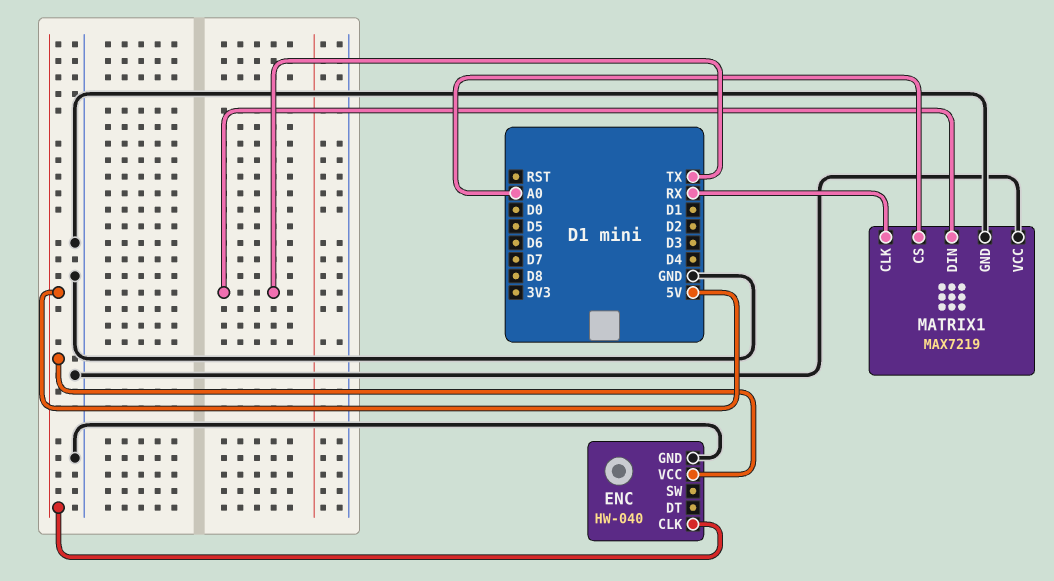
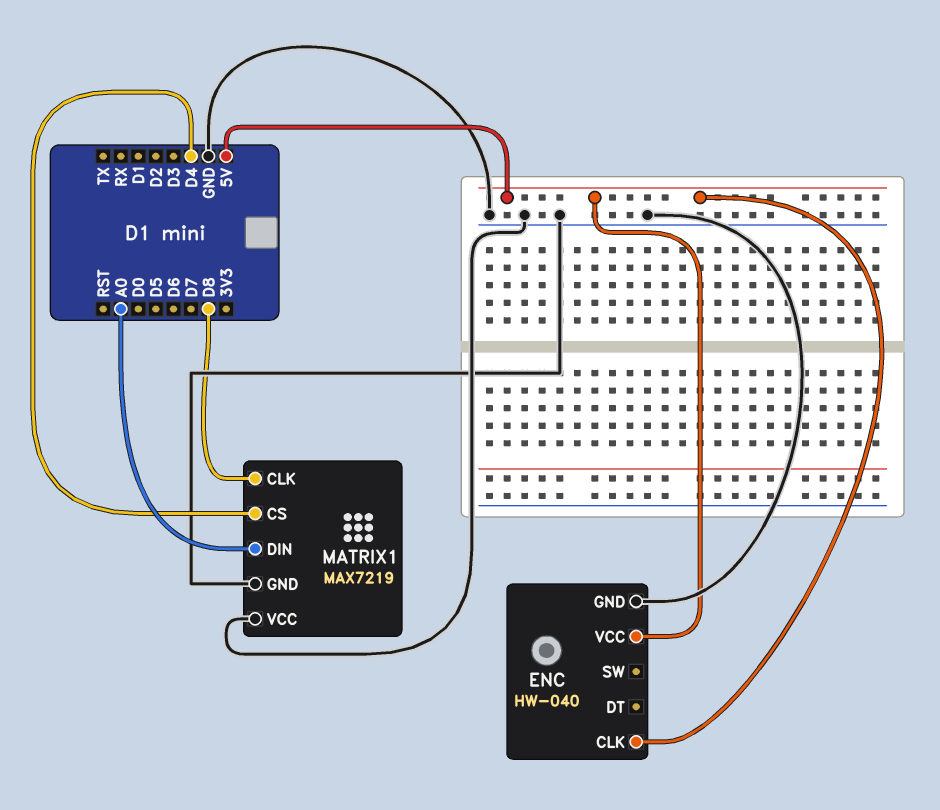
MATRIX1 pin CLK: RX -> D8
MATRIX1 pin CS: A0 -> D4
MATRIX1 pin DIN: TX -> A0

